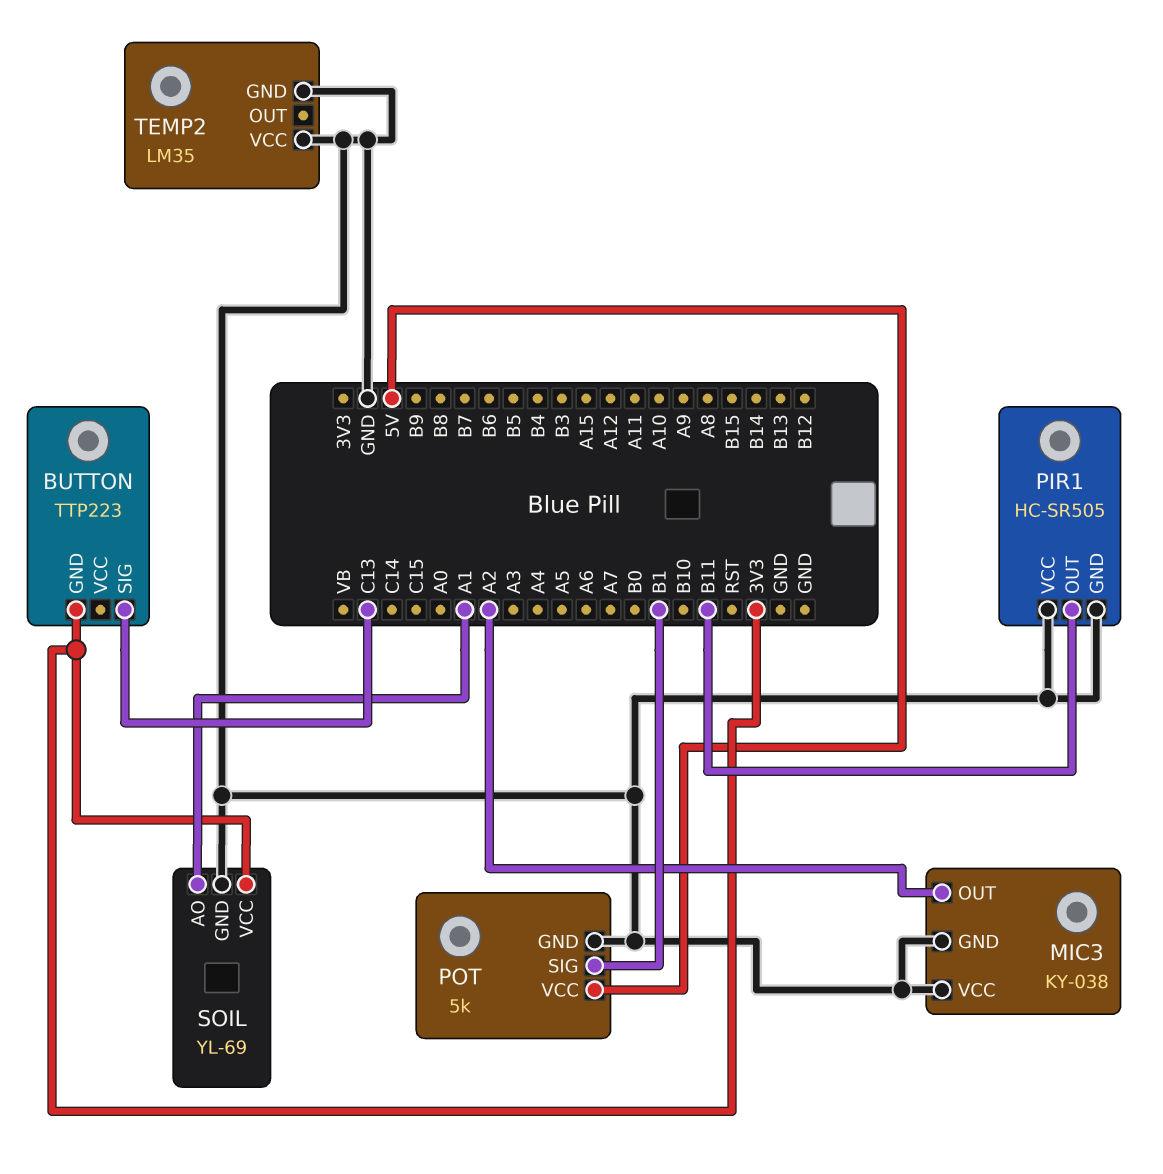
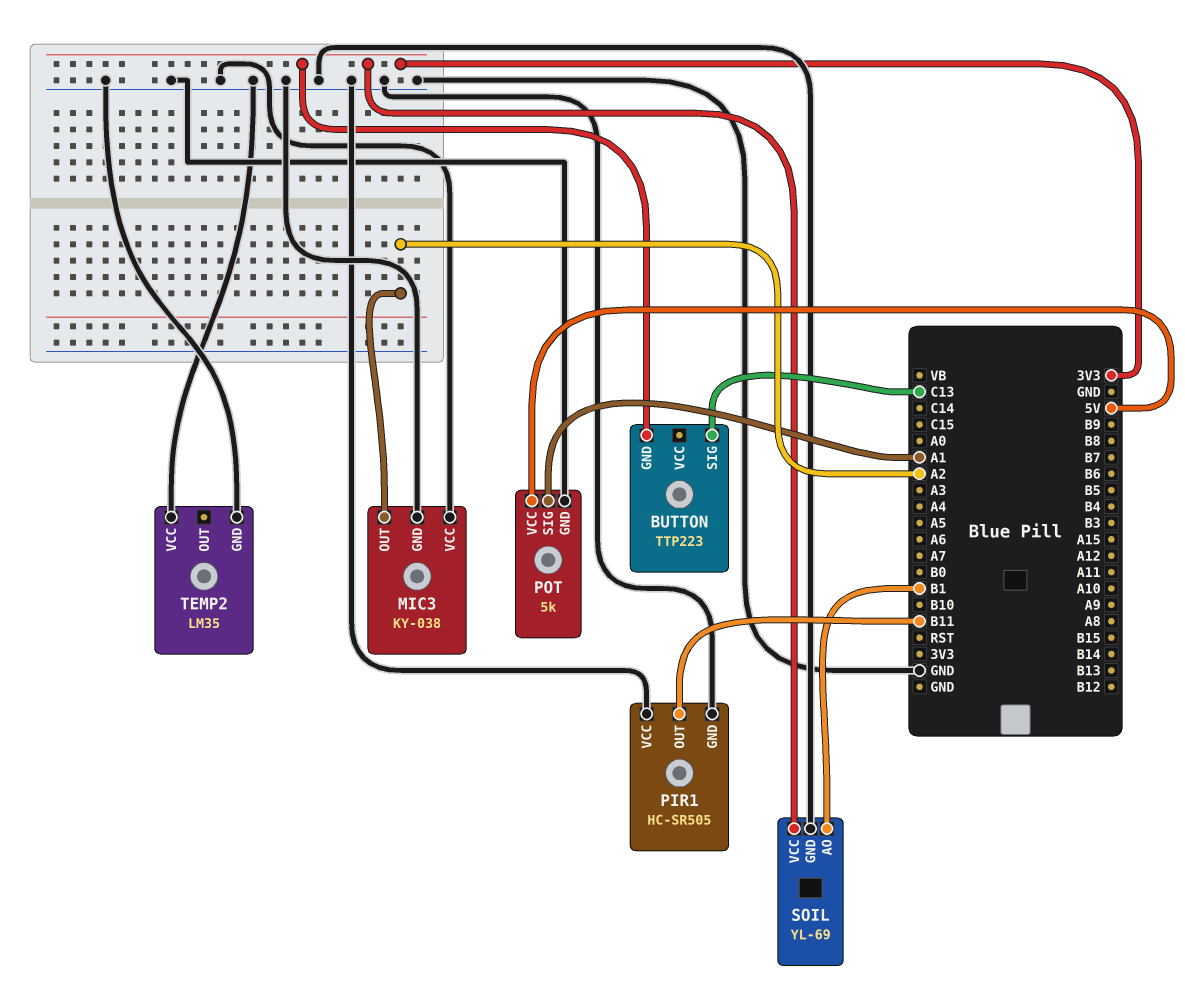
POT pin SIG: B1 -> A1
SOIL pin AO: A1 -> B1

